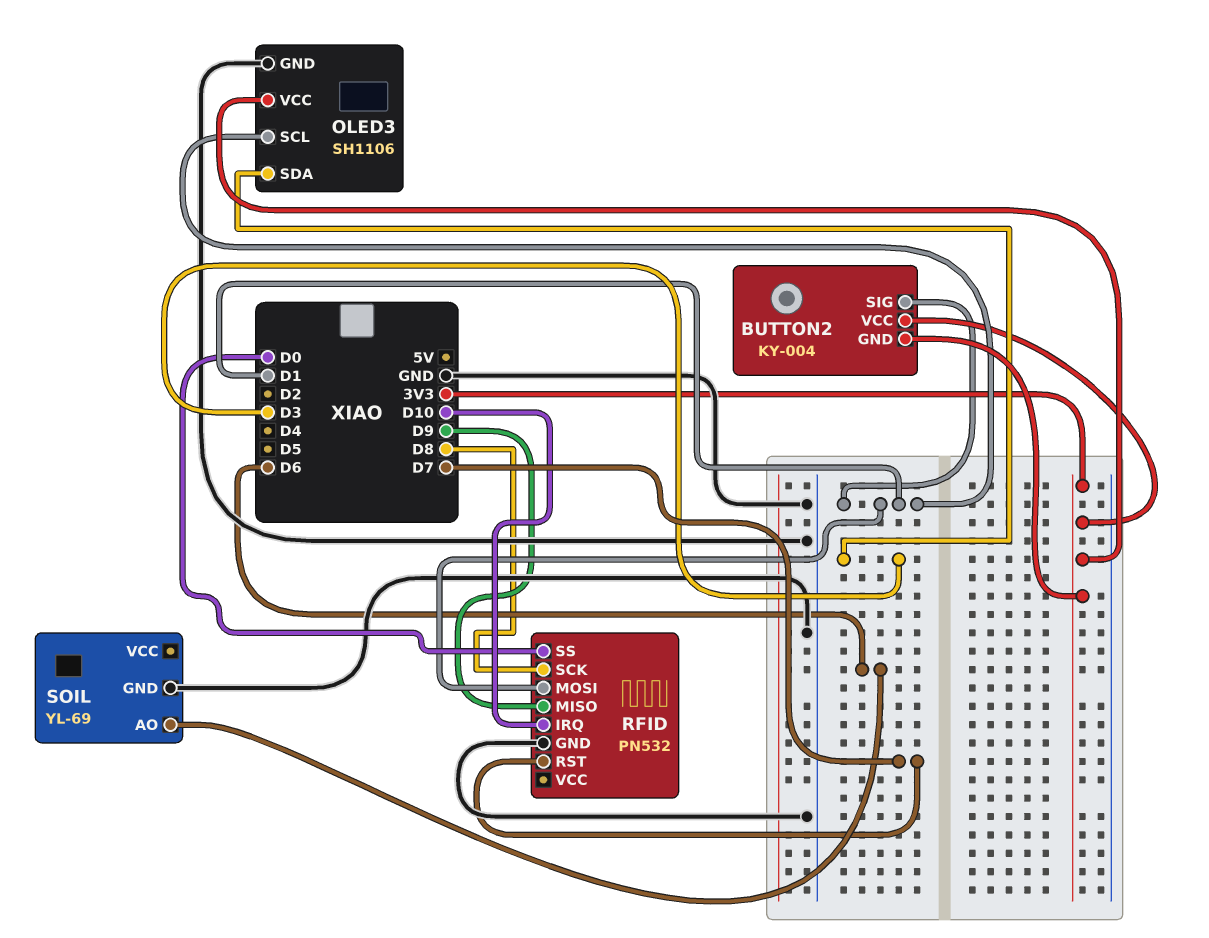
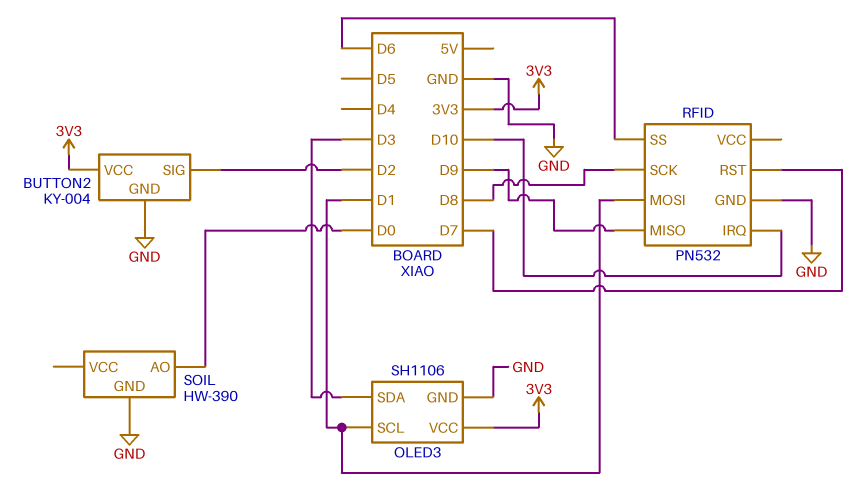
BUTTON2 pin GND: 3V3 -> GND
BUTTON2 pin SIG: D1 -> D2
RFID pin SS: D0 -> D6
SOIL: YL-69 -> HW-390
SOIL pin AO: D6 -> D0

